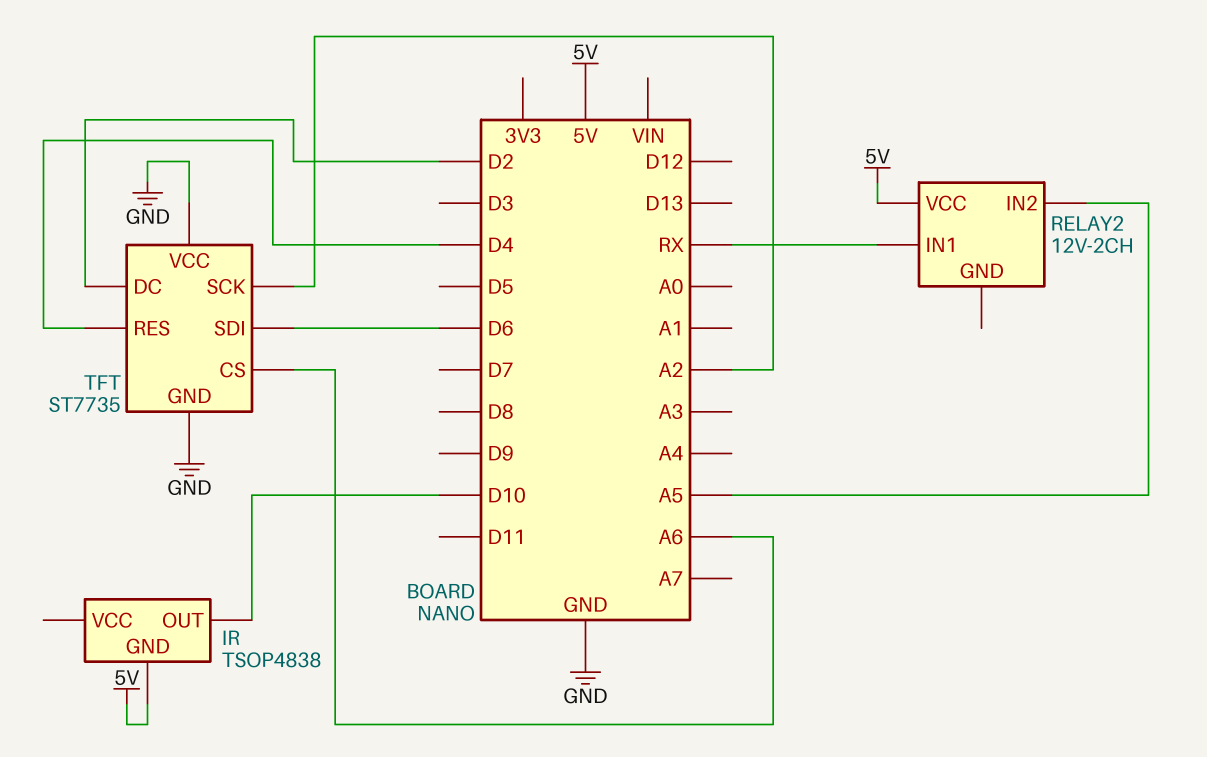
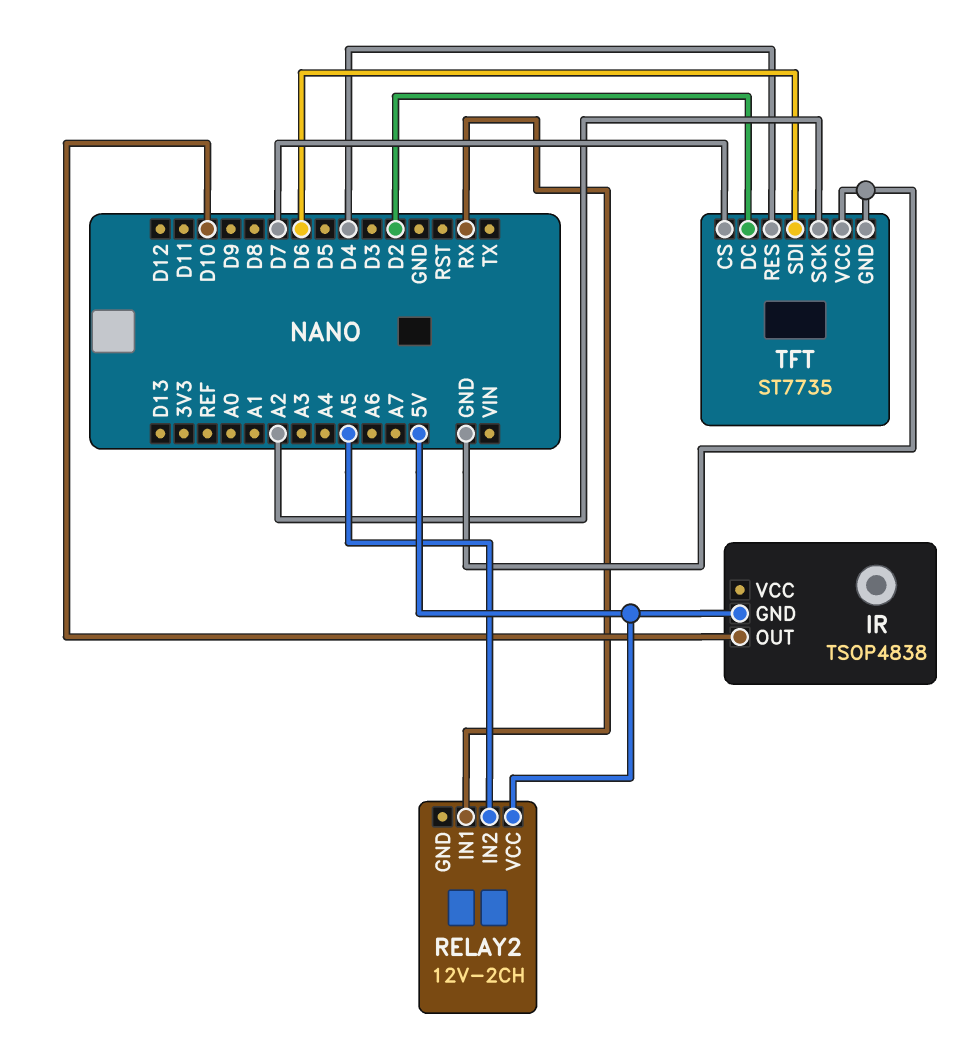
TFT pin CS: A6 -> D7

